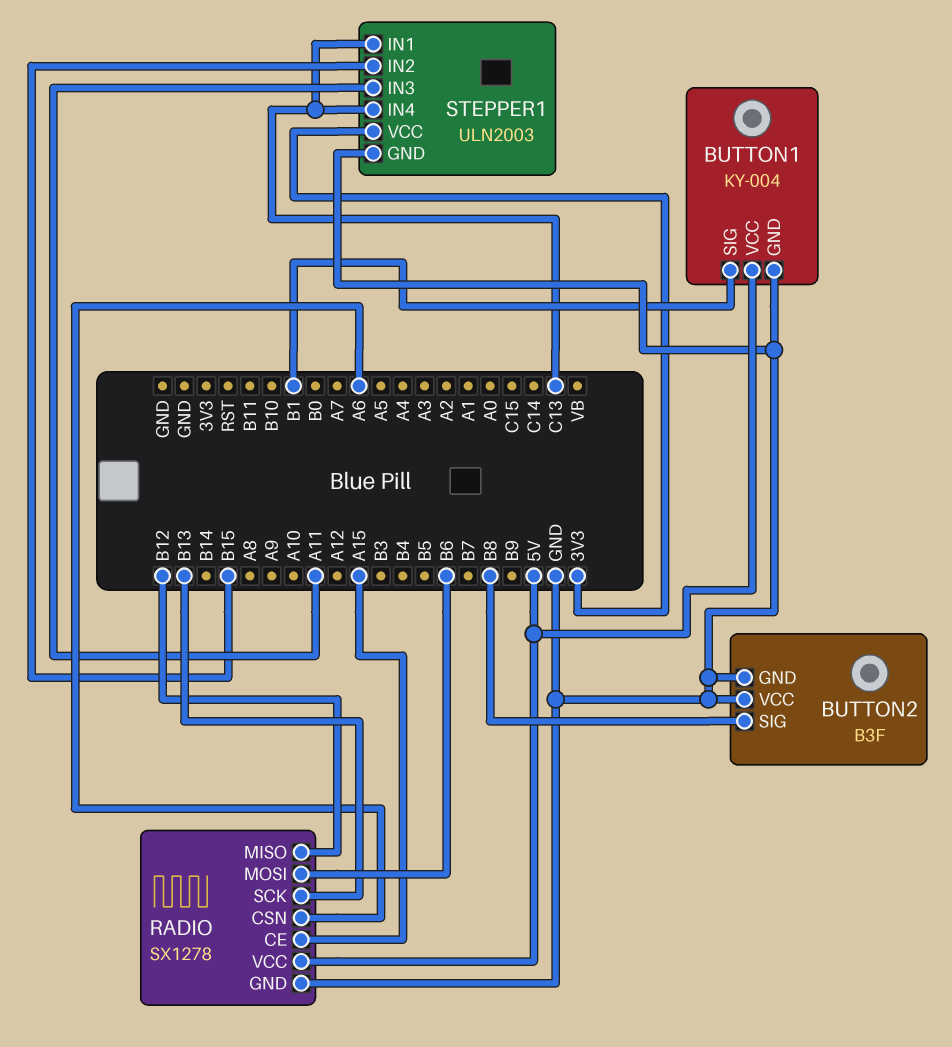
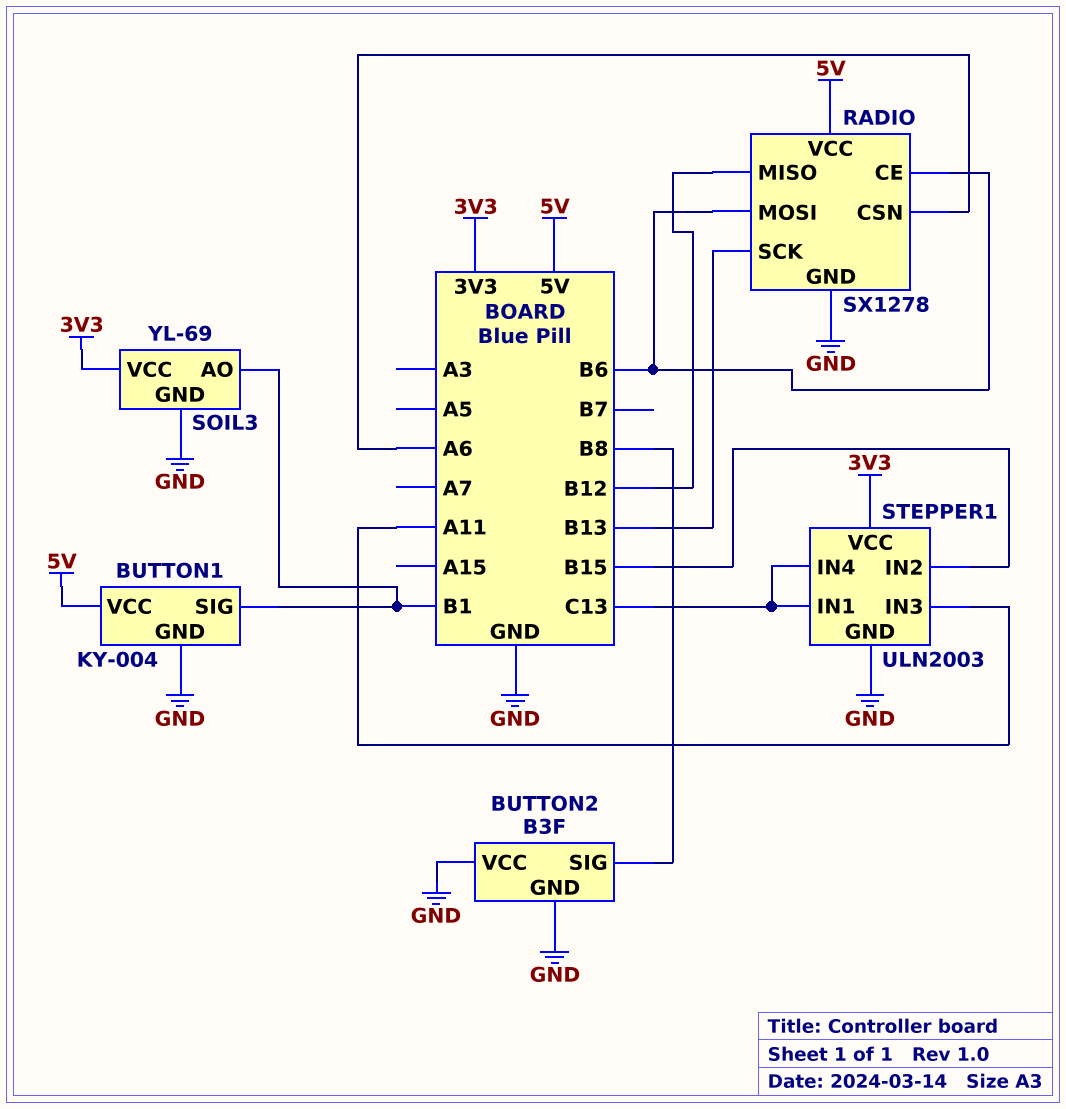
RADIO pin CE: A15 -> B6
SOIL3: none -> YL-69
SOIL3 pin AO: none -> B1
SOIL3 pin GND: none -> GND
SOIL3 pin VCC: none -> 3V3

